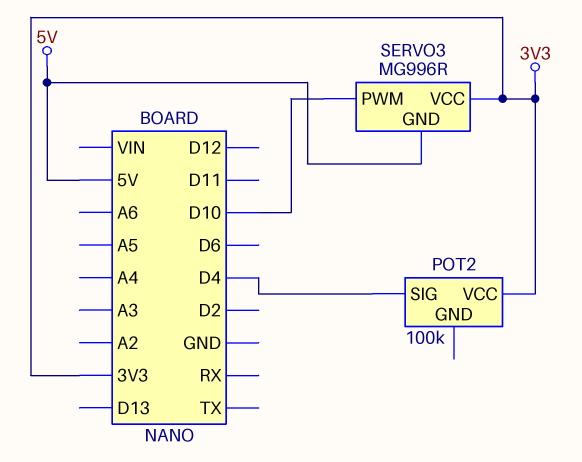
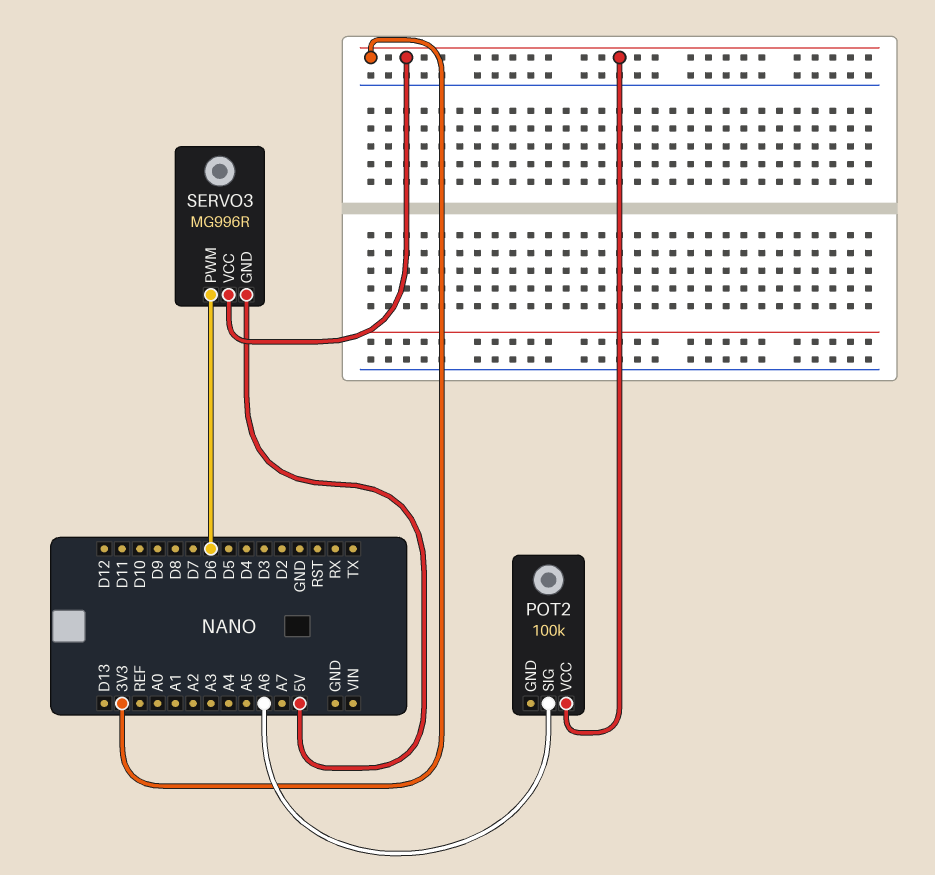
POT2 pin SIG: D4 -> A6
SERVO3 pin PWM: D10 -> D6

